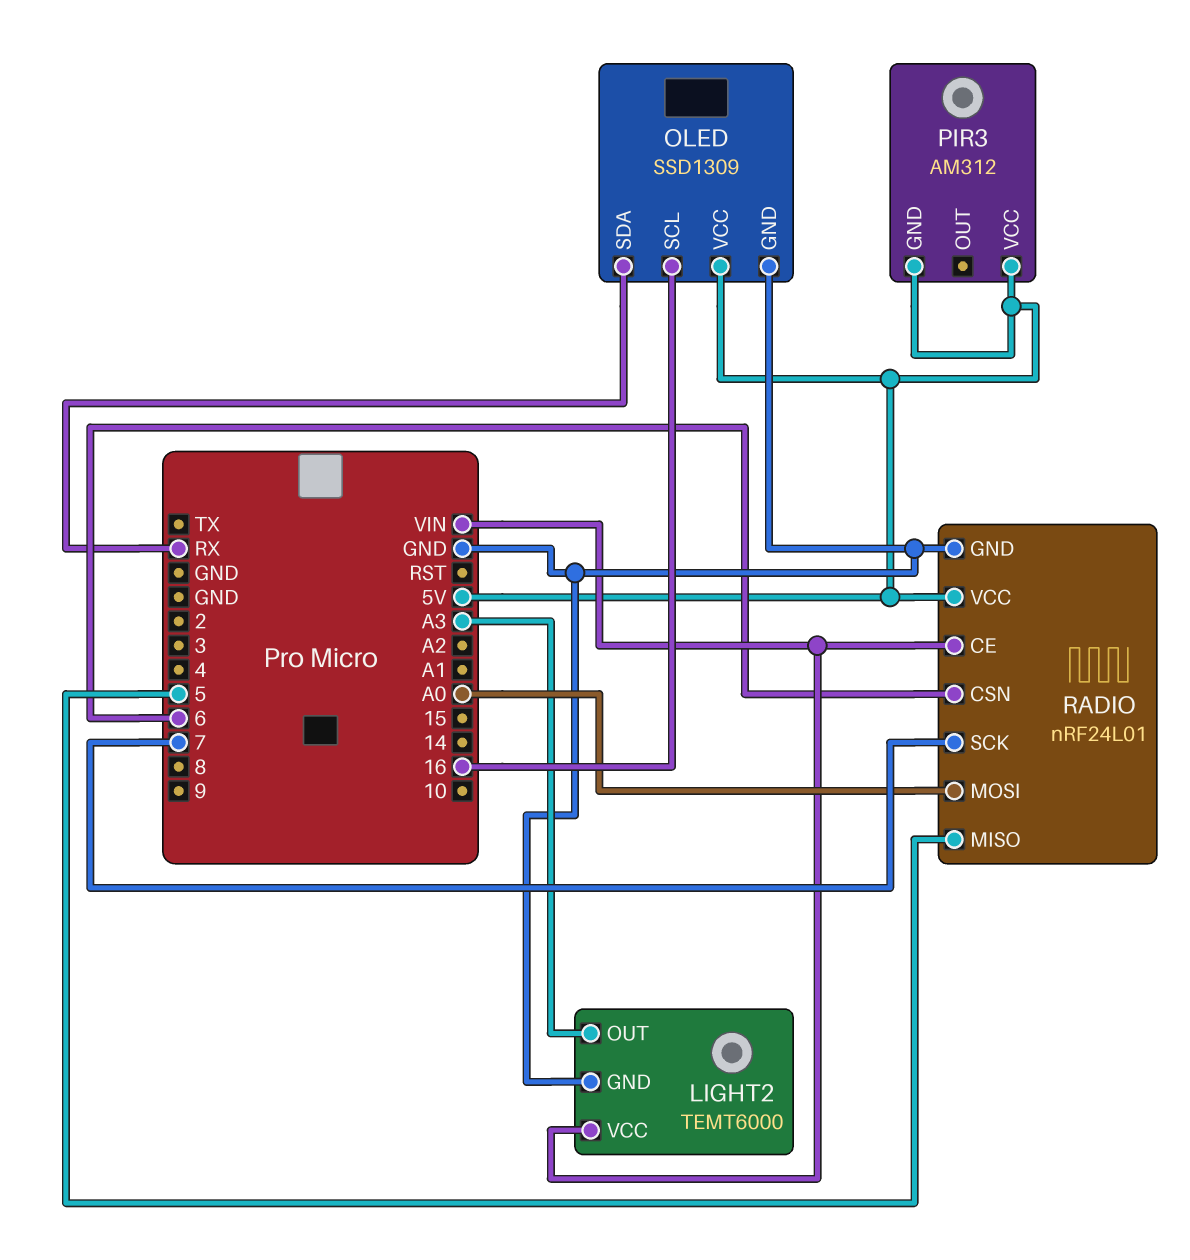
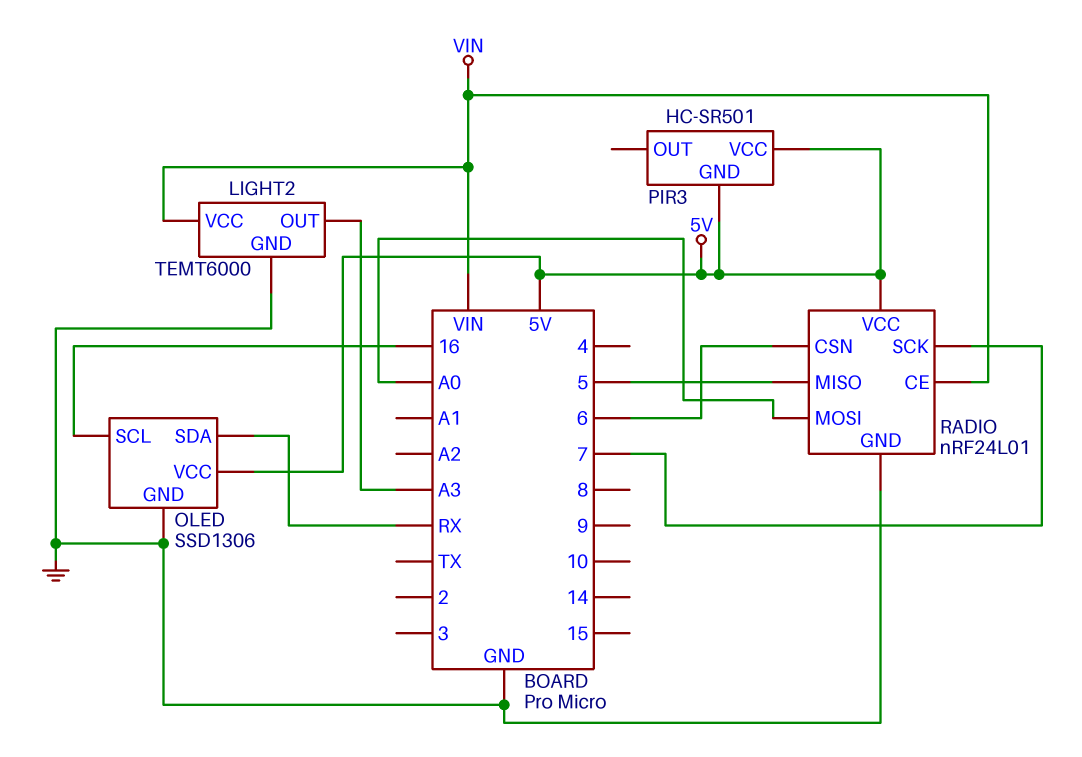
OLED: SSD1309 -> SSD1306
PIR3: AM312 -> HC-SR501

